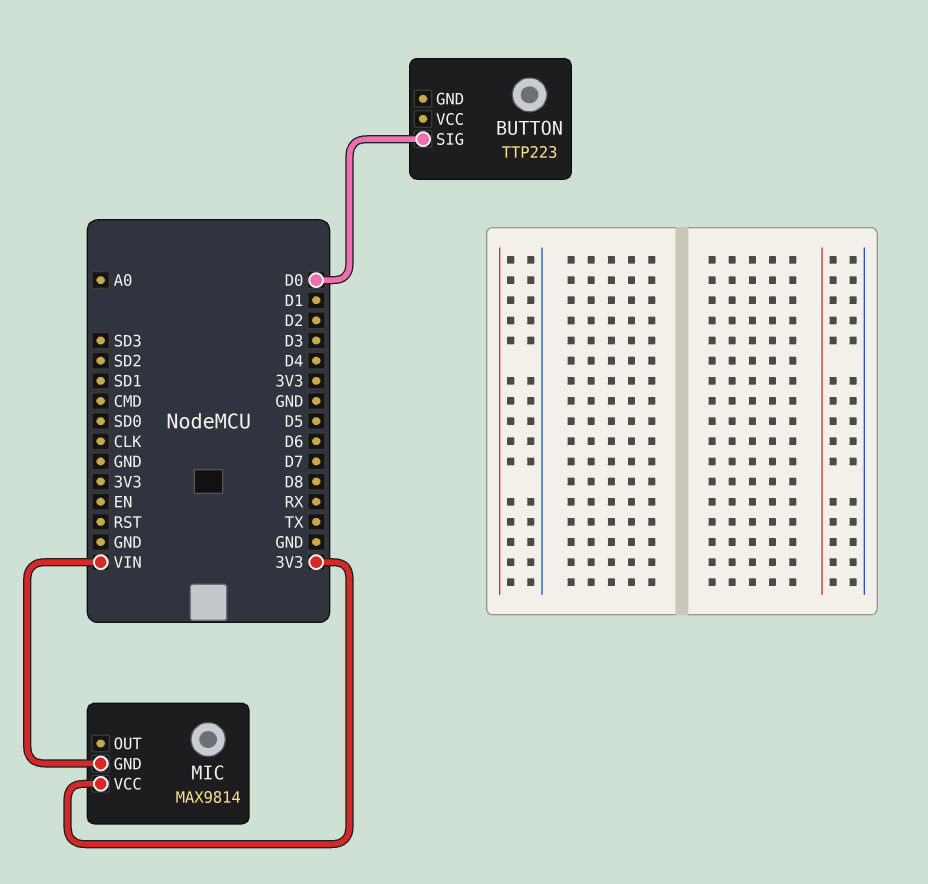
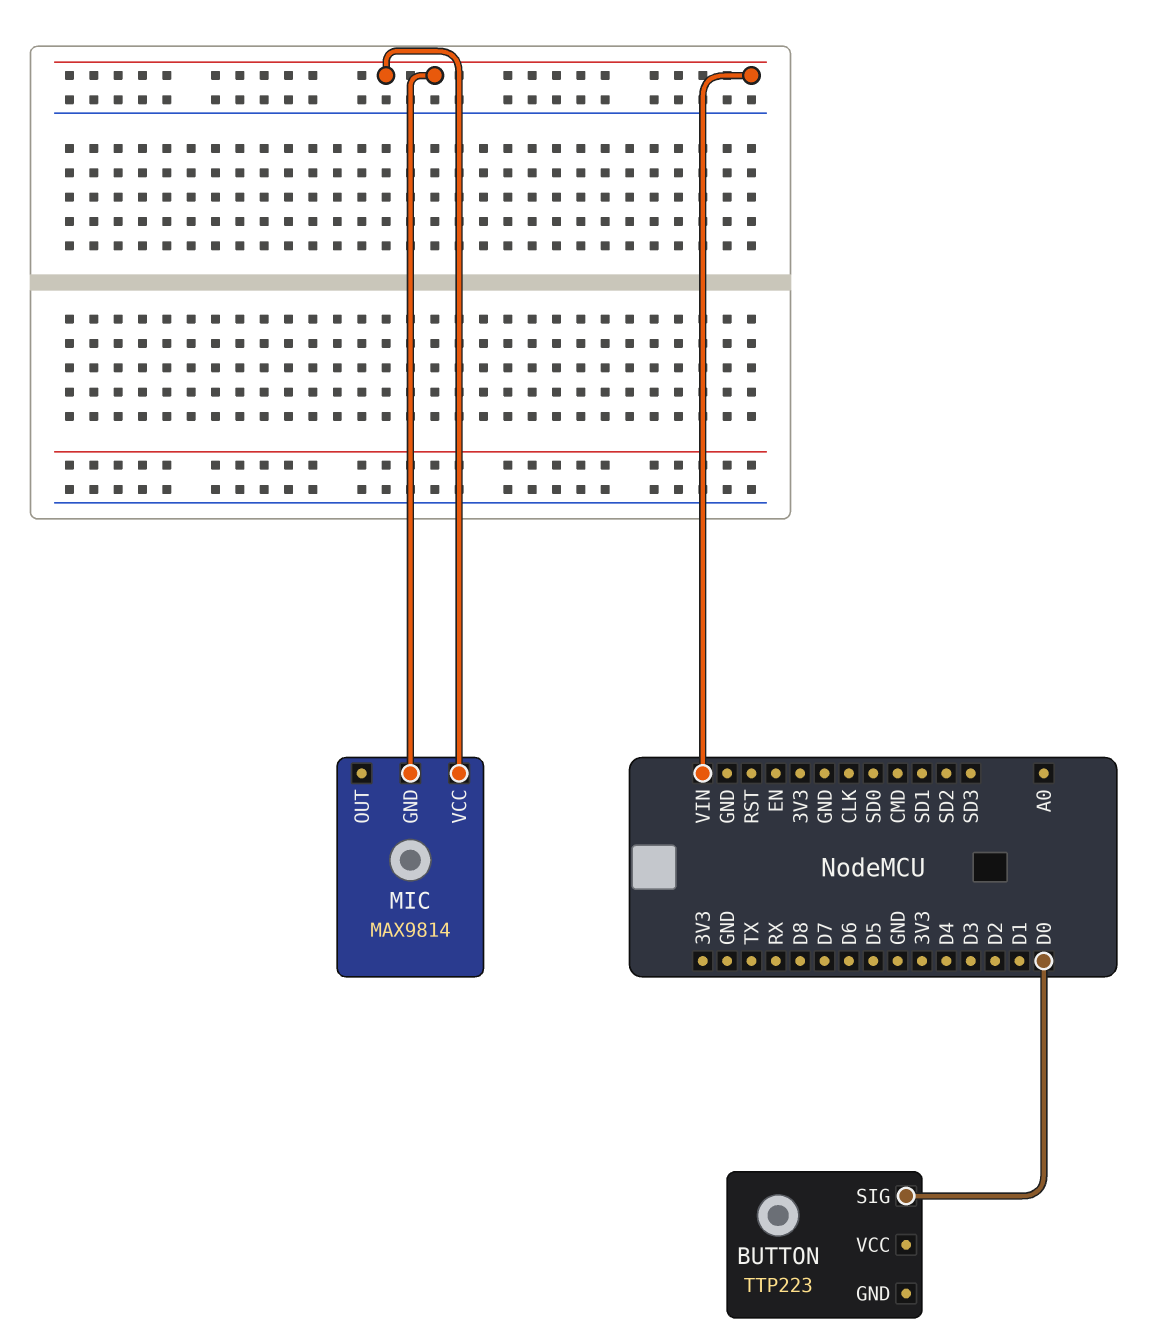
MIC pin VCC: 3V3 -> VIN

